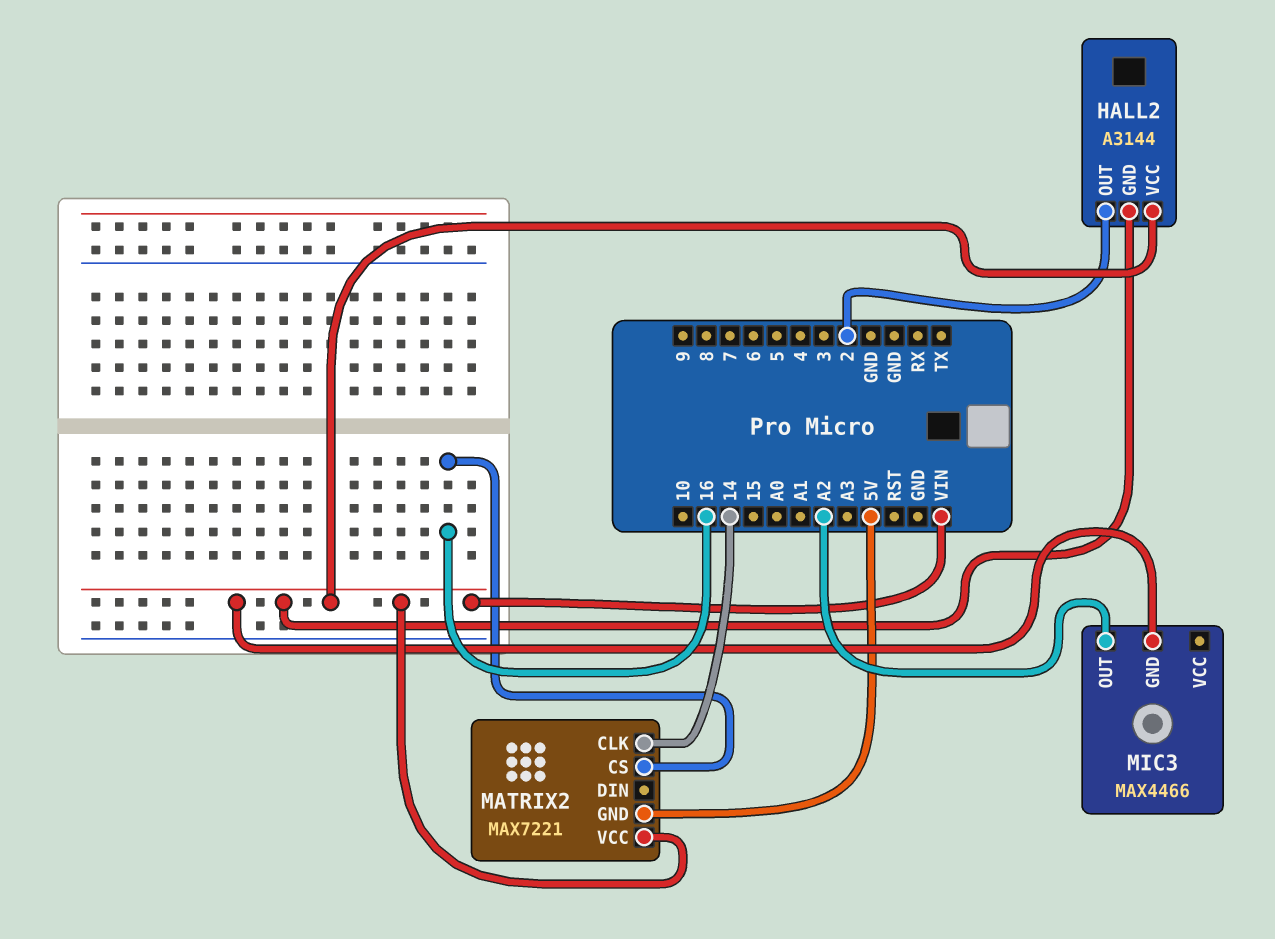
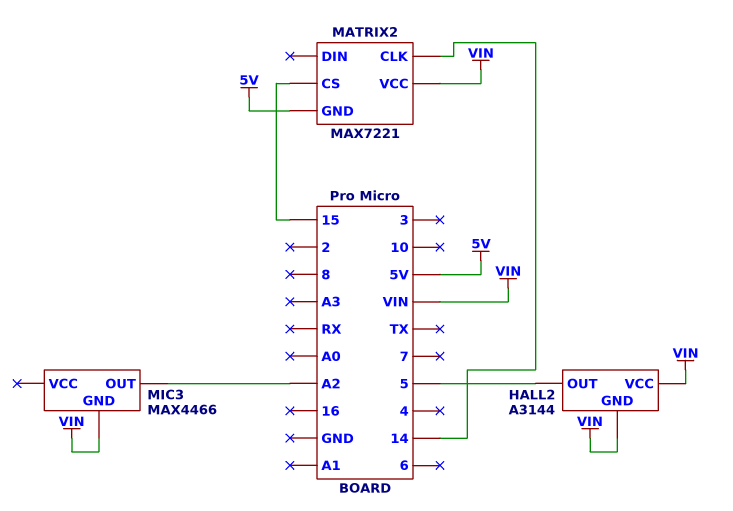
HALL2 pin OUT: 2 -> 5
MATRIX2 pin CS: 16 -> 15

